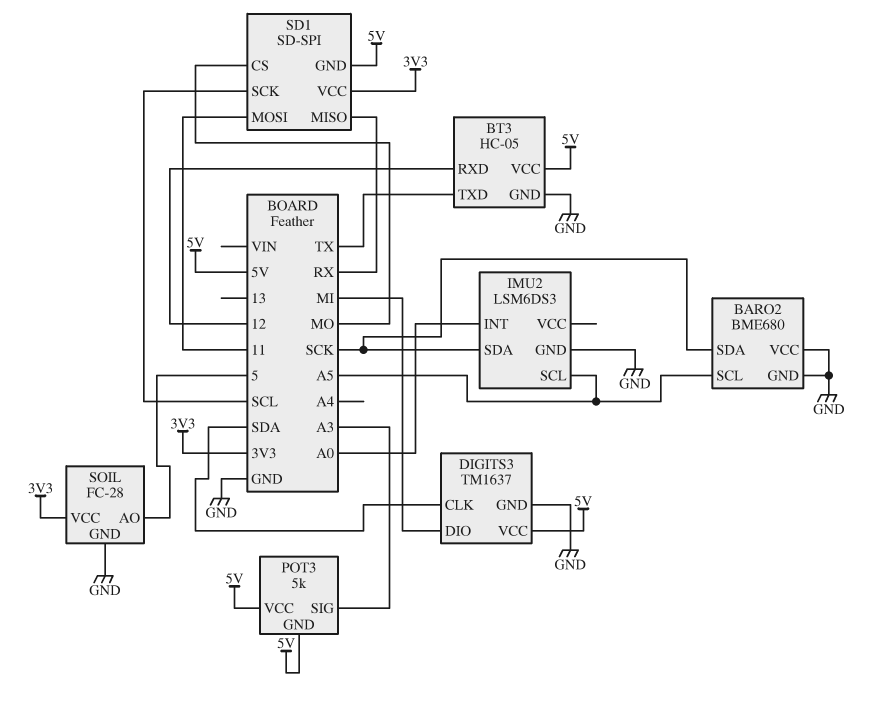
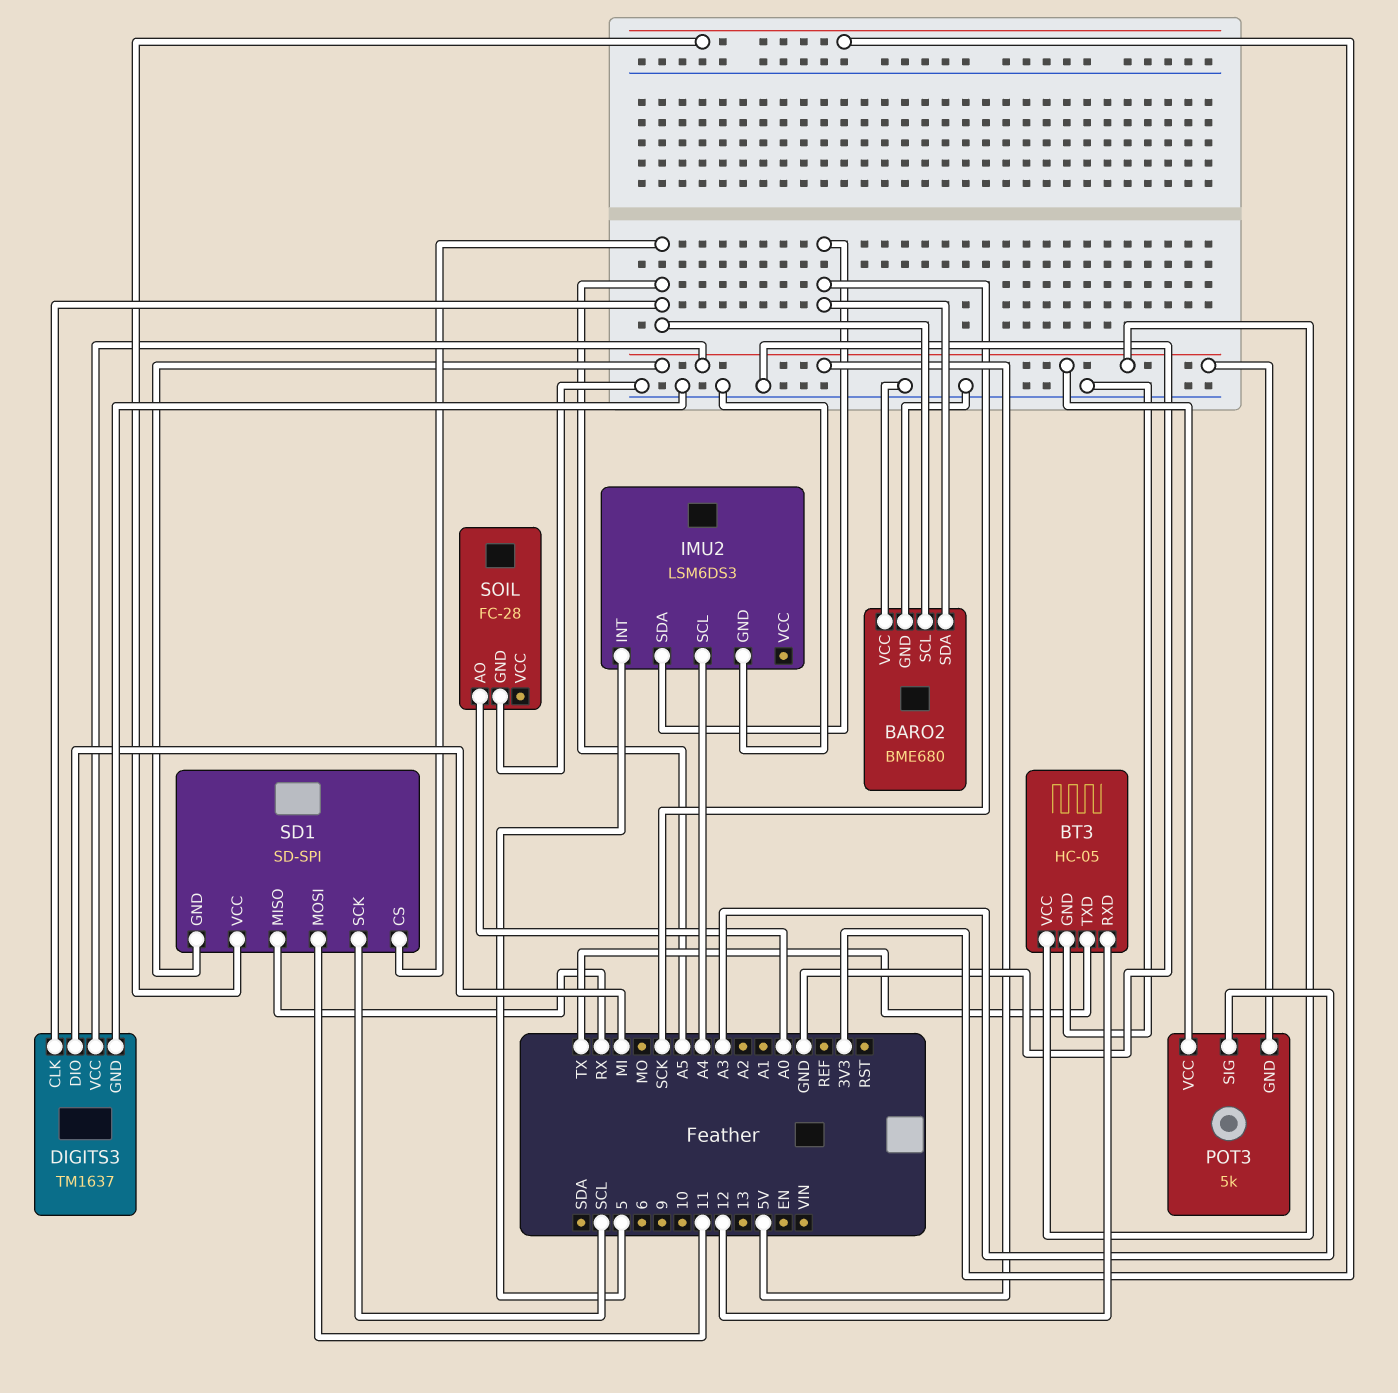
DIGITS3 pin CLK: SDA -> A5
IMU2 pin INT: A0 -> 5
IMU2 pin SCL: A5 -> A4
SD1 pin CS: MO -> A5
SOIL pin AO: 5 -> A0
SOIL pin VCC: 3V3 -> none

